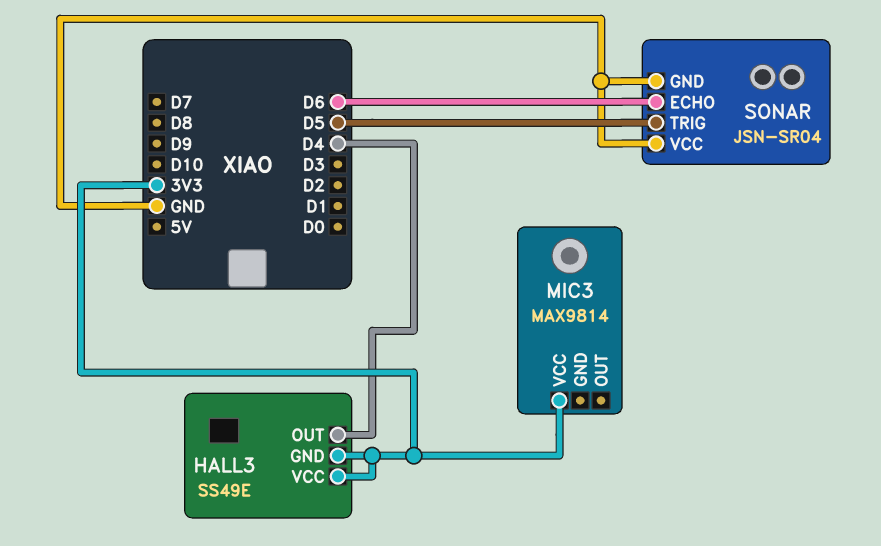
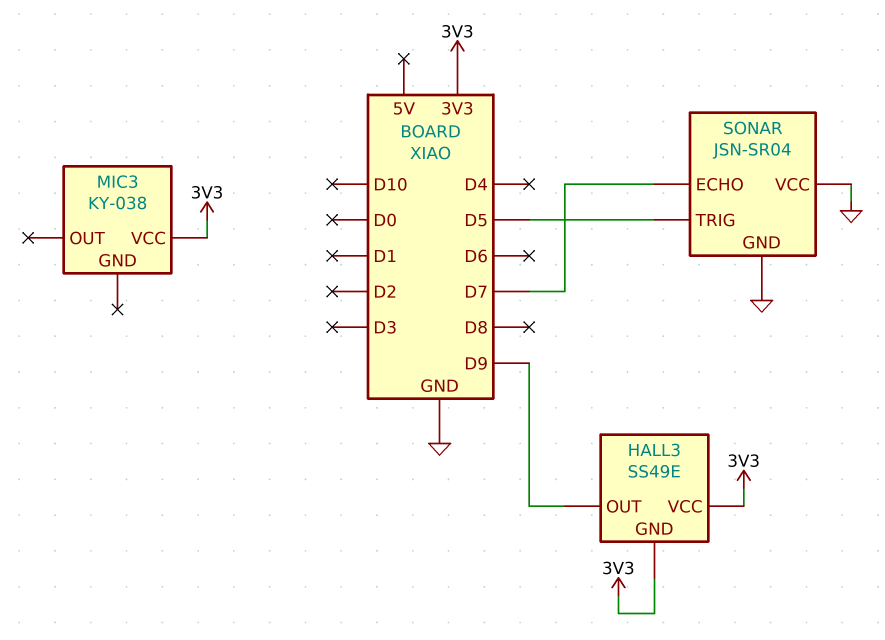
HALL3 pin OUT: D4 -> D9
MIC3: MAX9814 -> KY-038
SONAR pin ECHO: D6 -> D7

